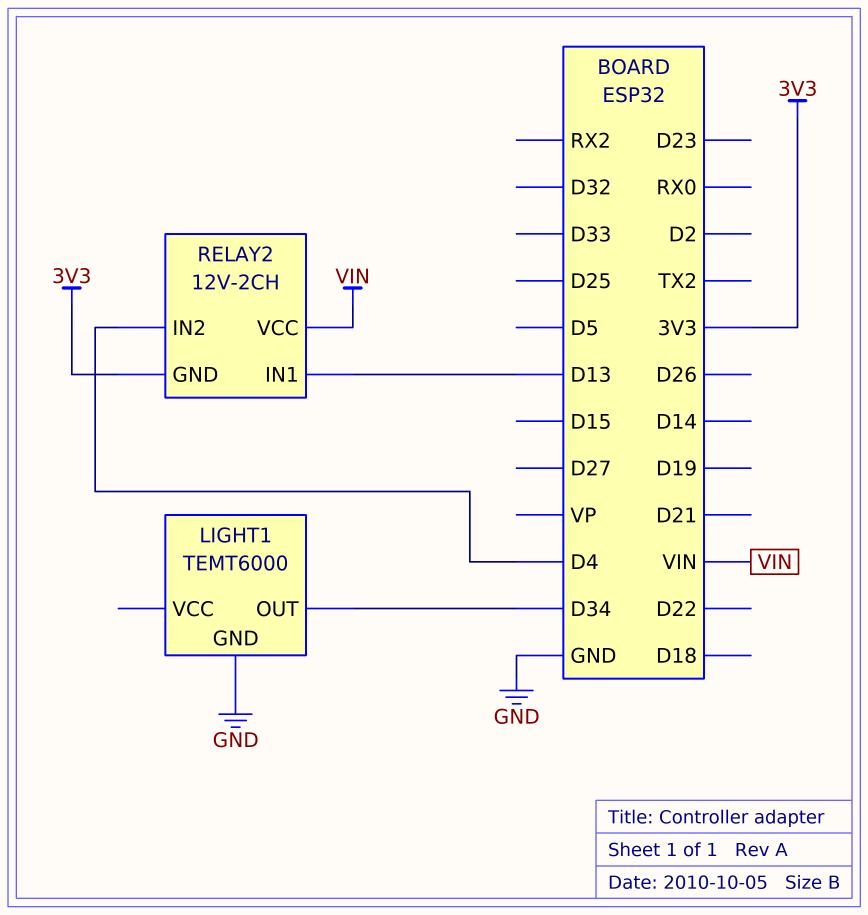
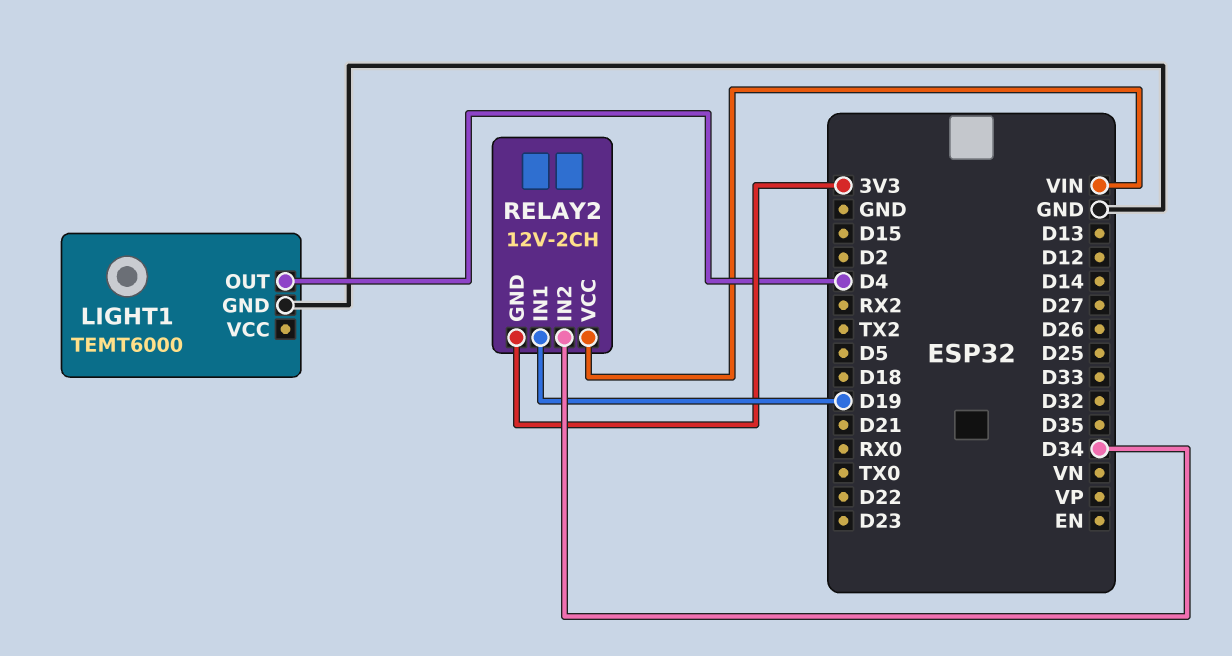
LIGHT1 pin OUT: D34 -> D4
RELAY2 pin IN1: D13 -> D19
RELAY2 pin IN2: D4 -> D34

